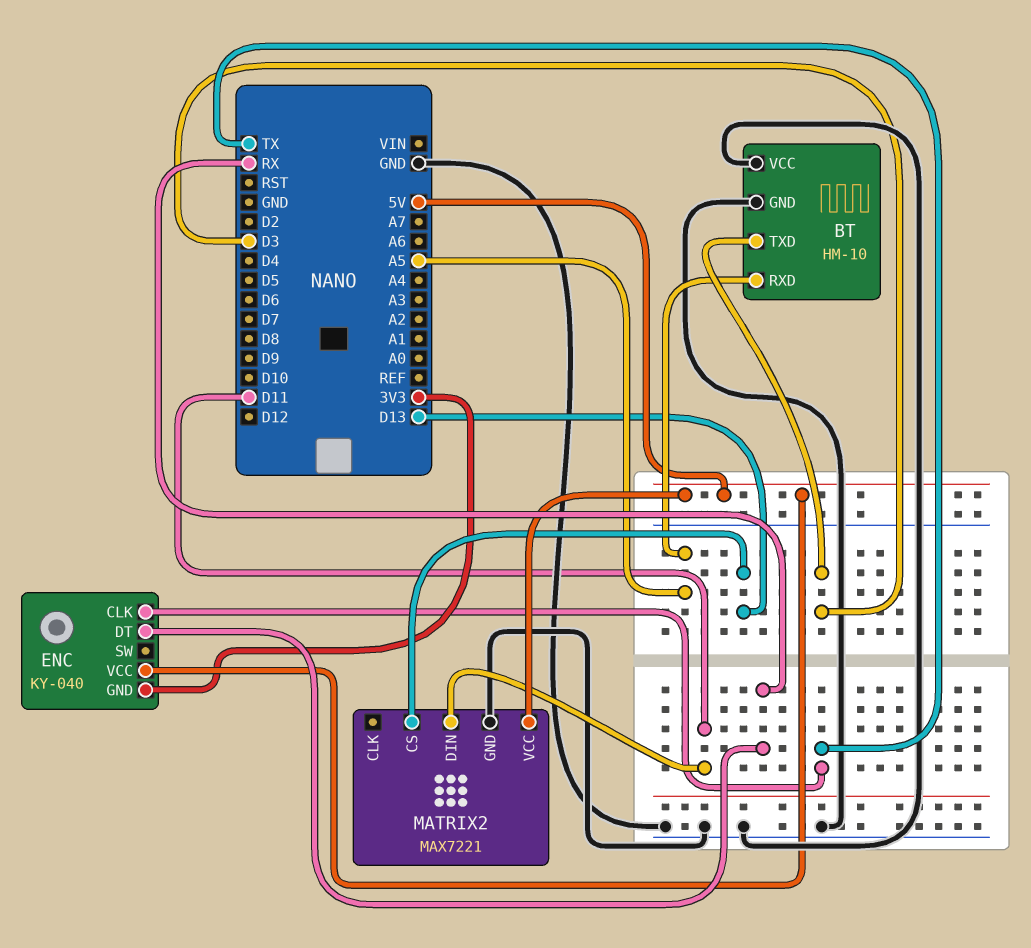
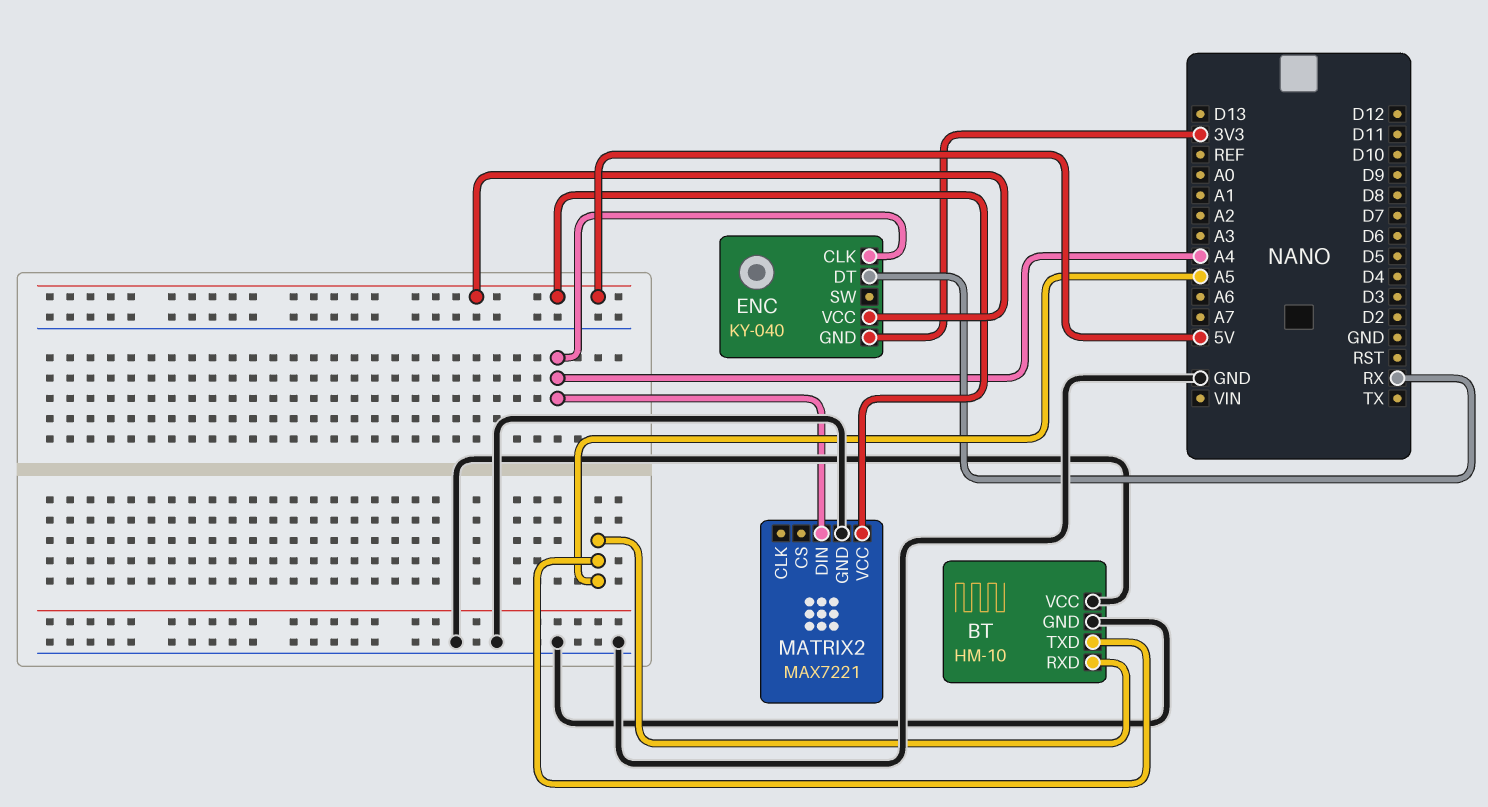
BT pin TXD: D3 -> A5
ENC pin CLK: TX -> A4
MATRIX2 pin CS: D13 -> none
MATRIX2 pin DIN: D11 -> A4

